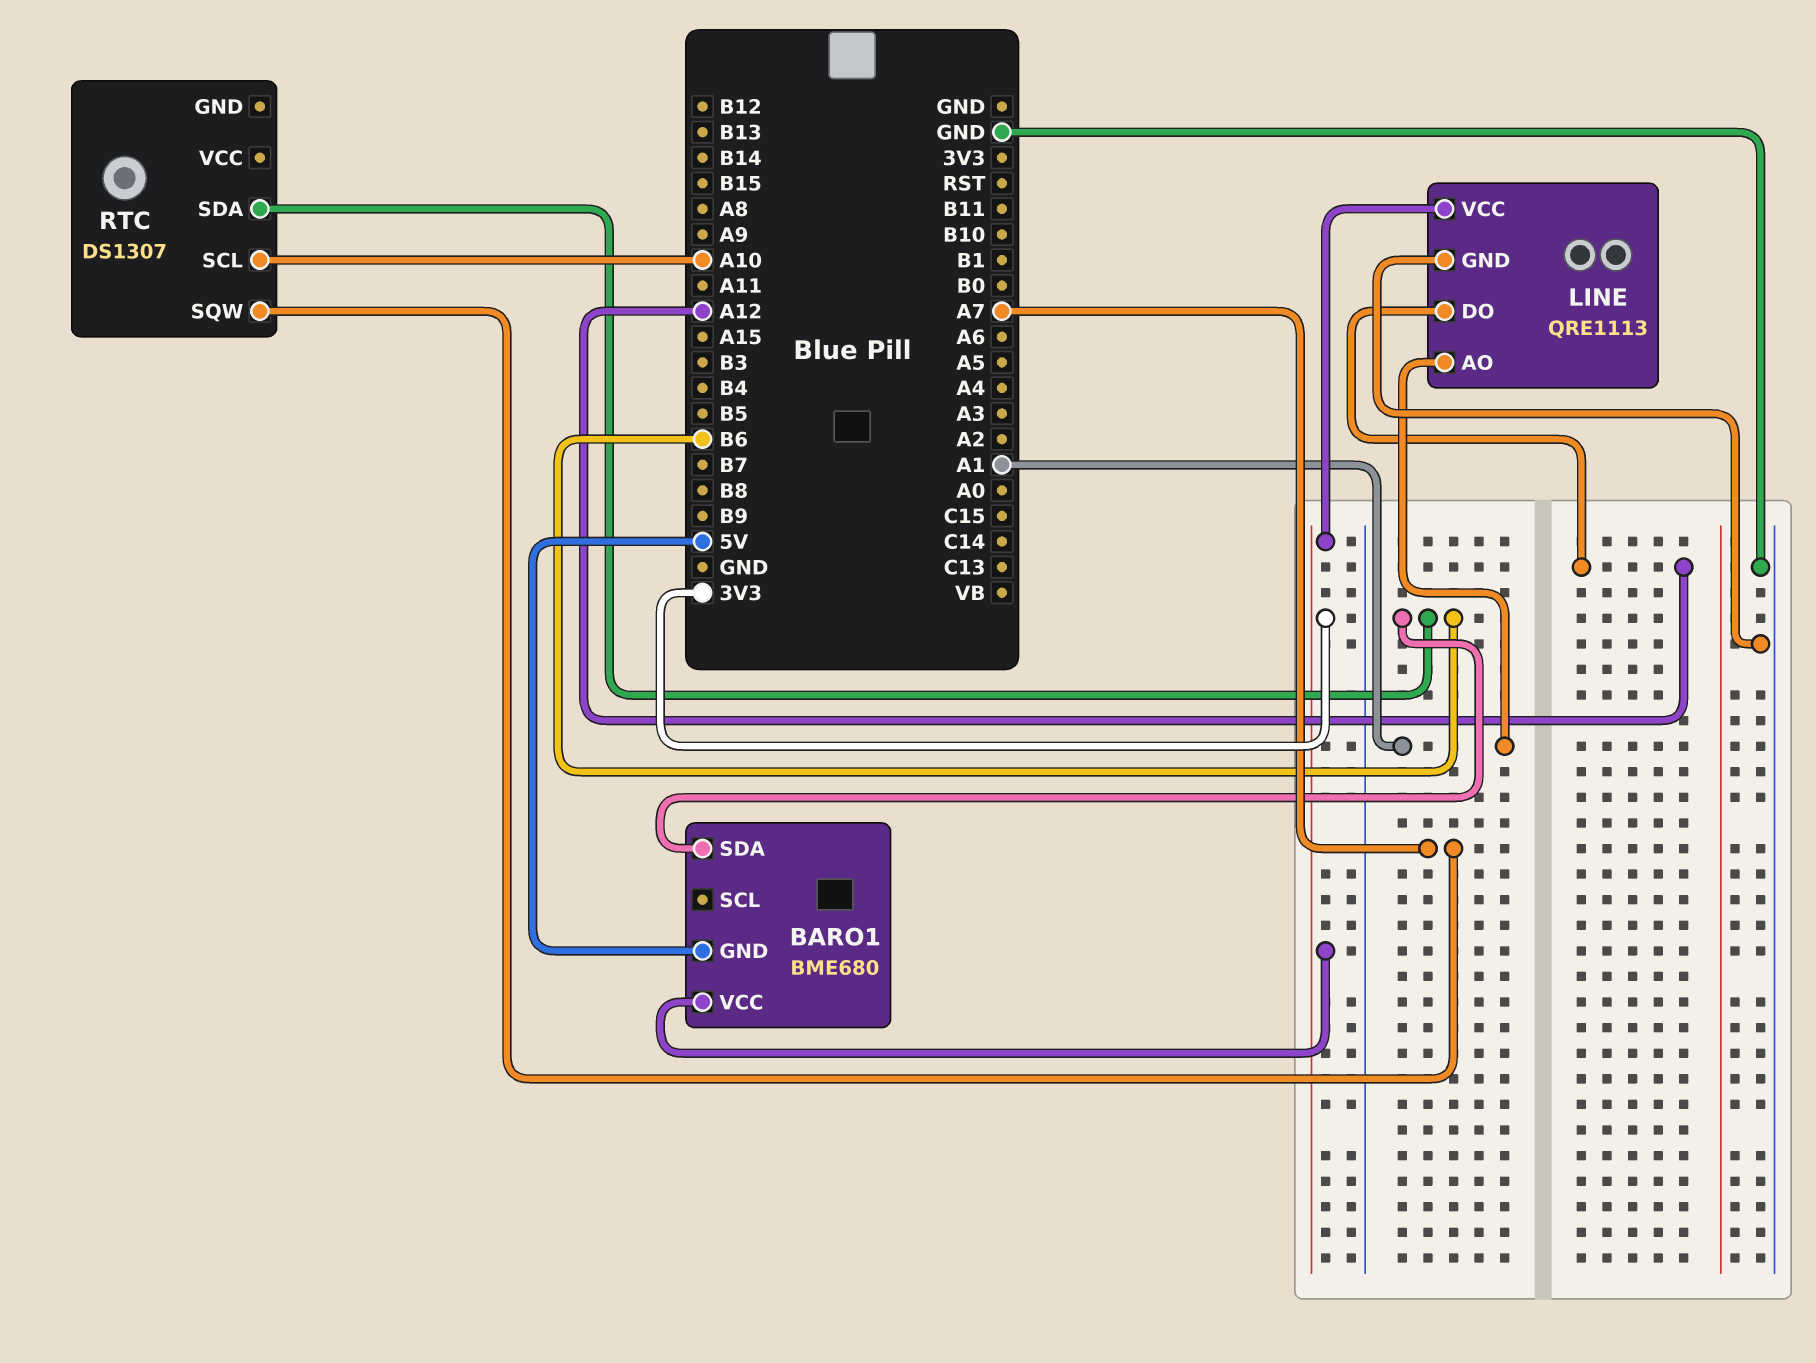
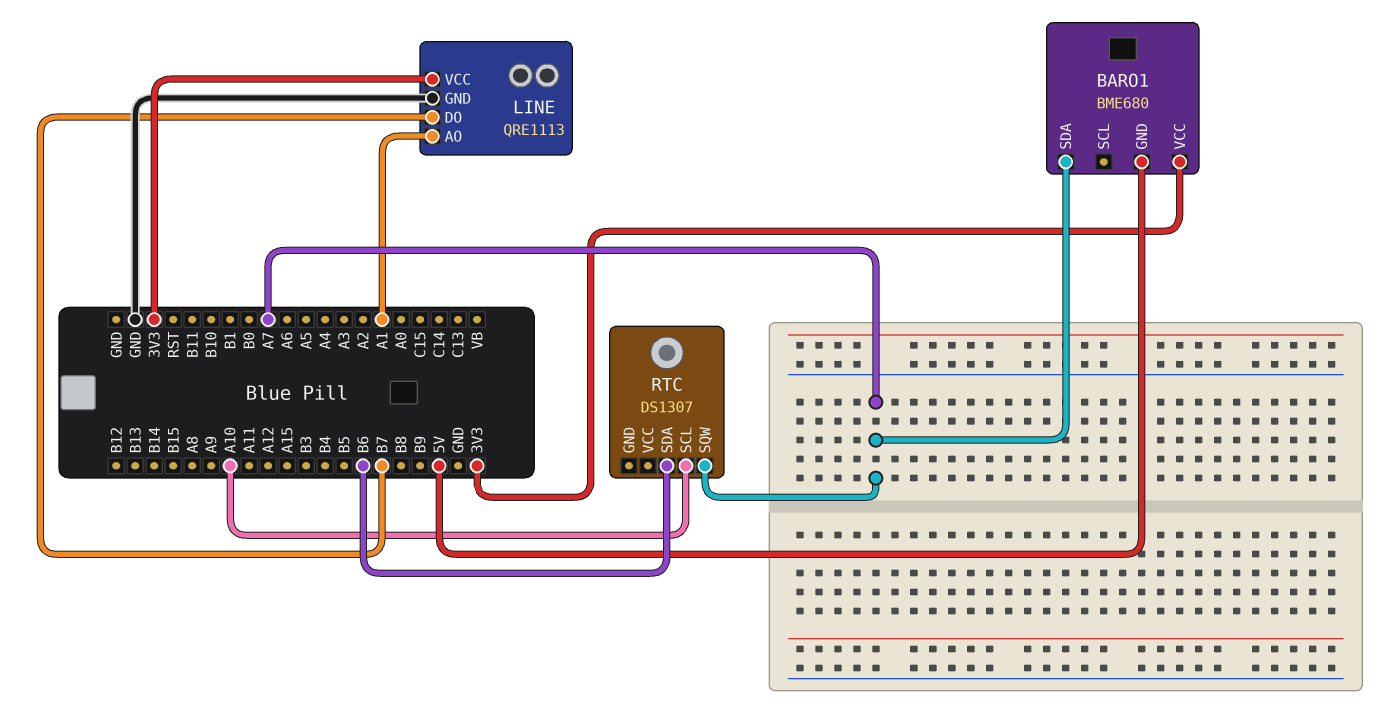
BARO1 pin SDA: B6 -> A7
LINE pin DO: A12 -> B7

